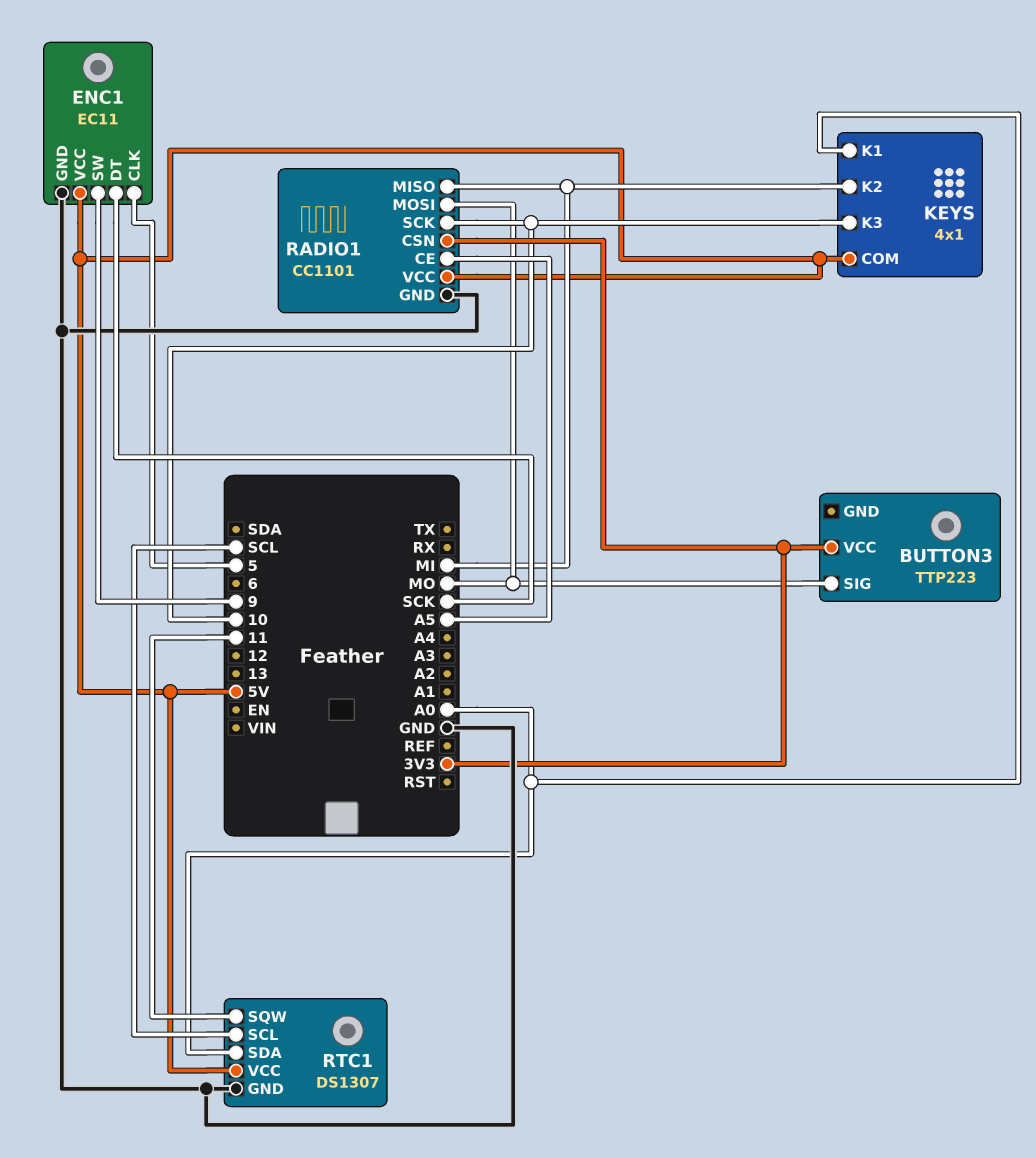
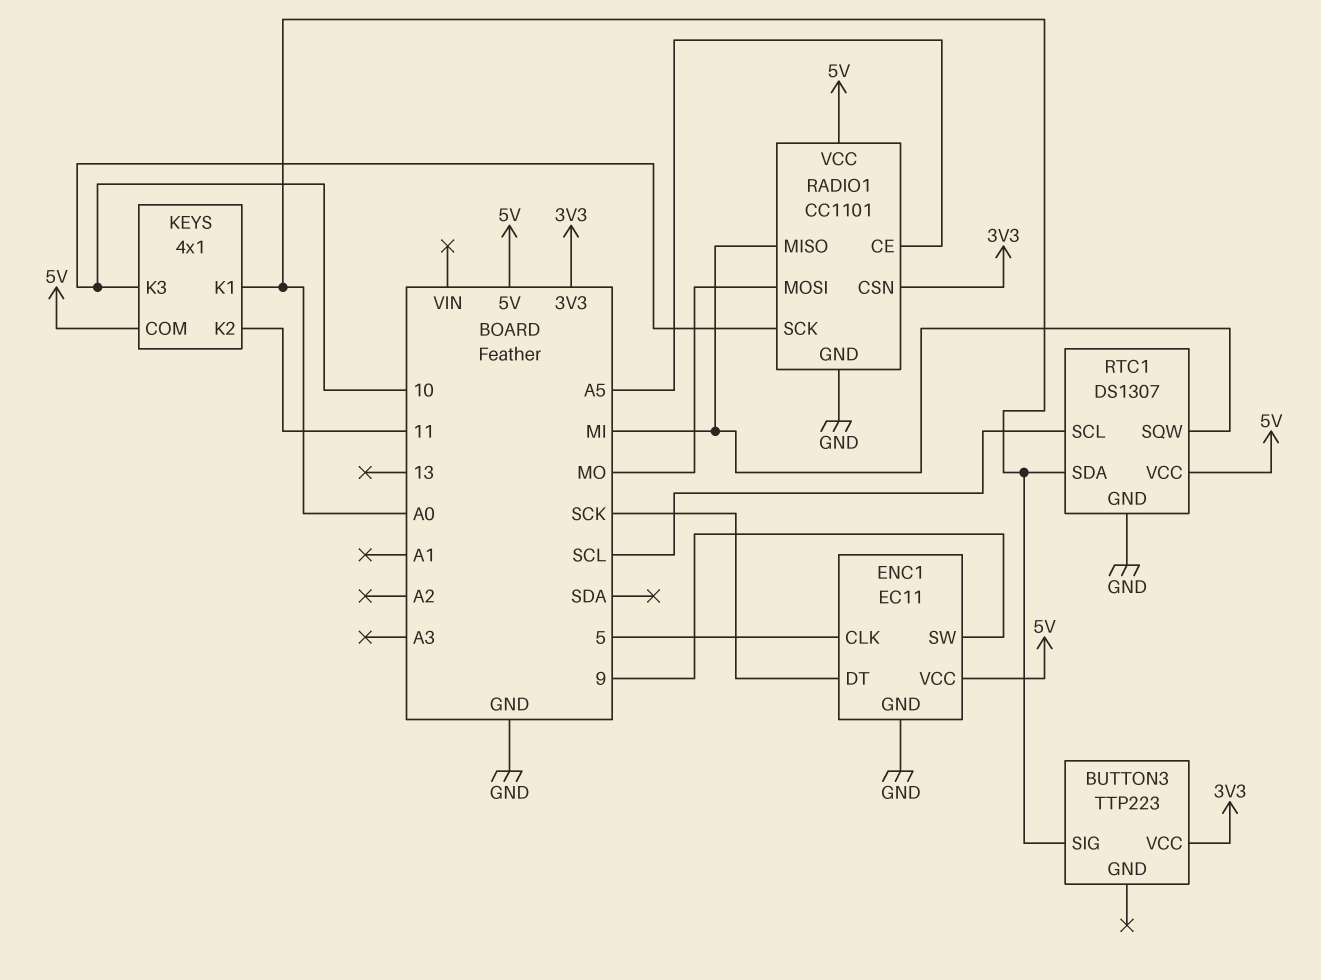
BUTTON3 pin SIG: MO -> A0
KEYS pin K2: MI -> 11
RTC1 pin SQW: 11 -> MI

